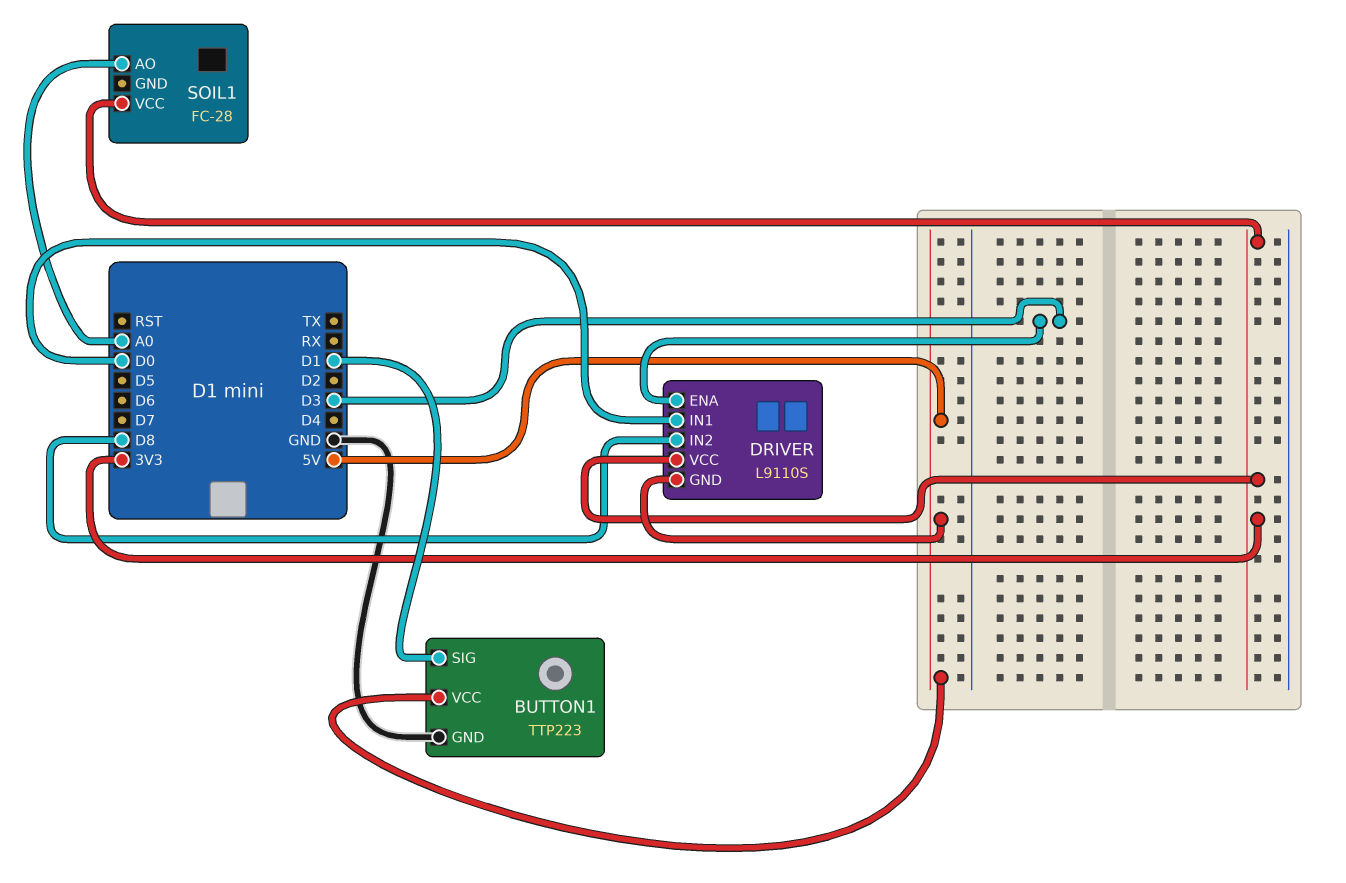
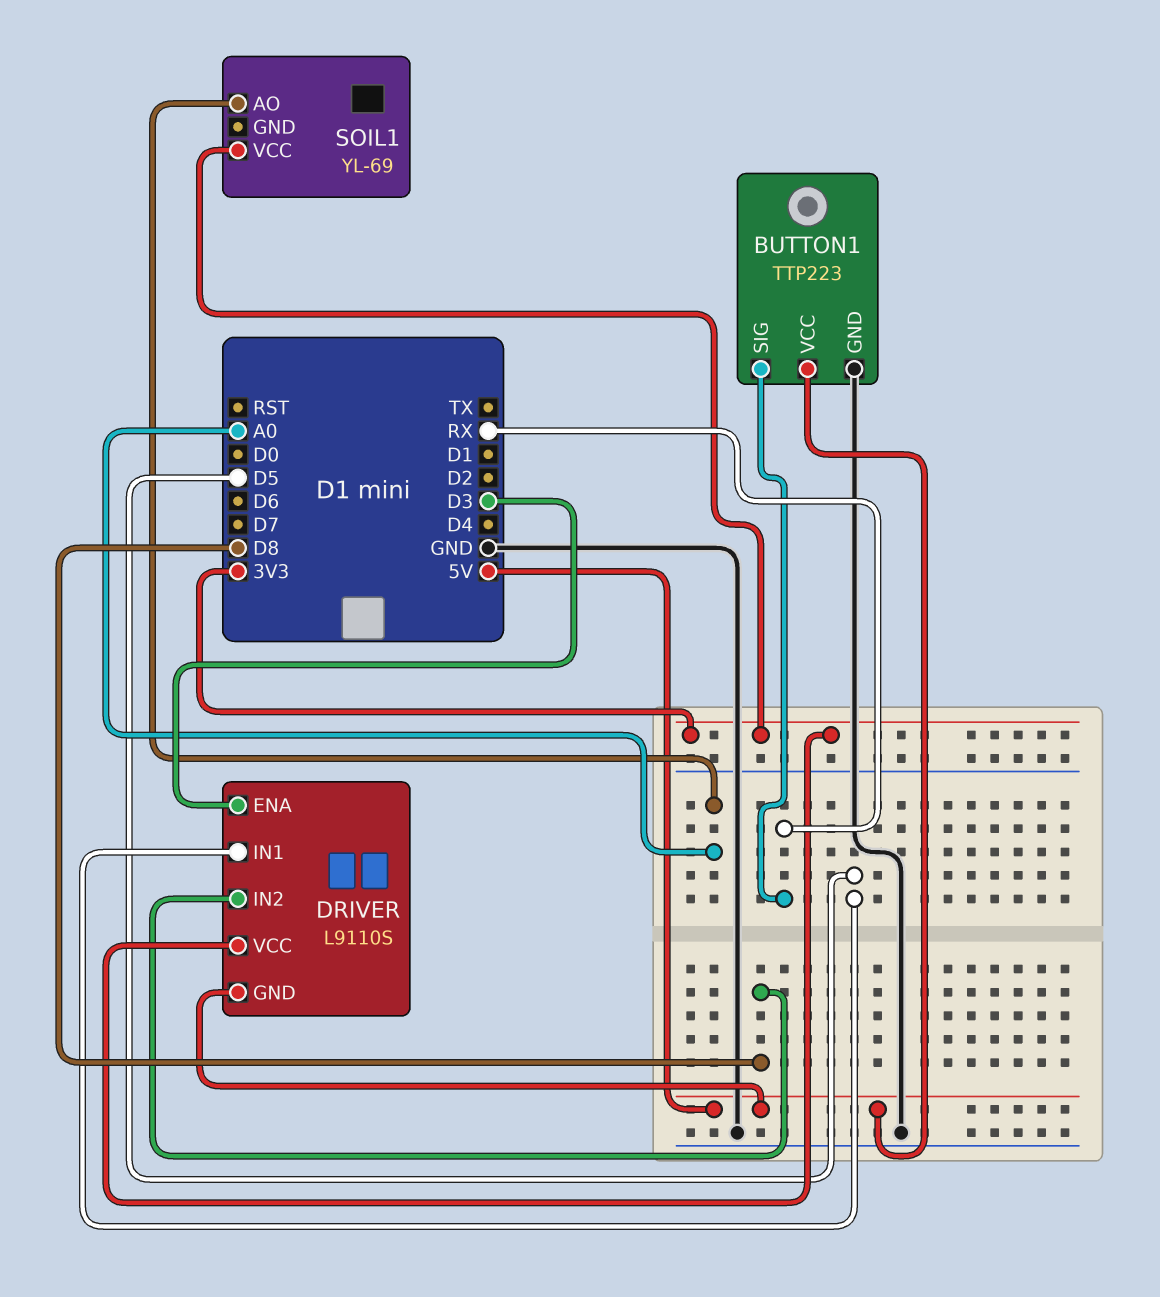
BUTTON1 pin SIG: D1 -> RX
DRIVER pin IN1: D0 -> D5
SOIL1: FC-28 -> YL-69

